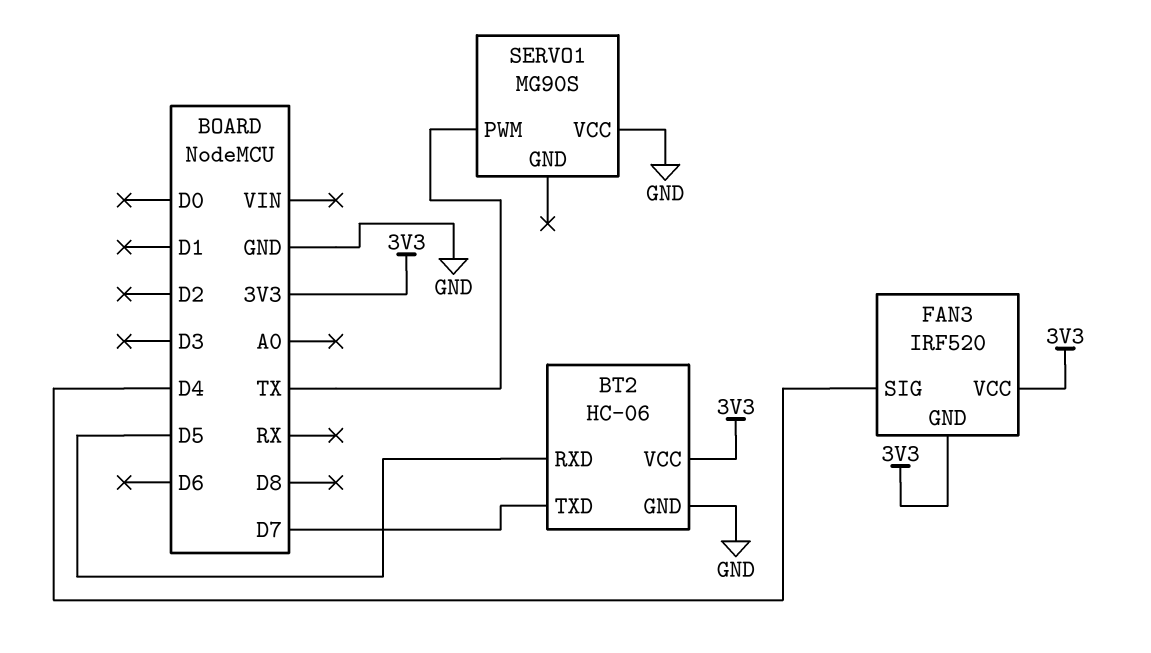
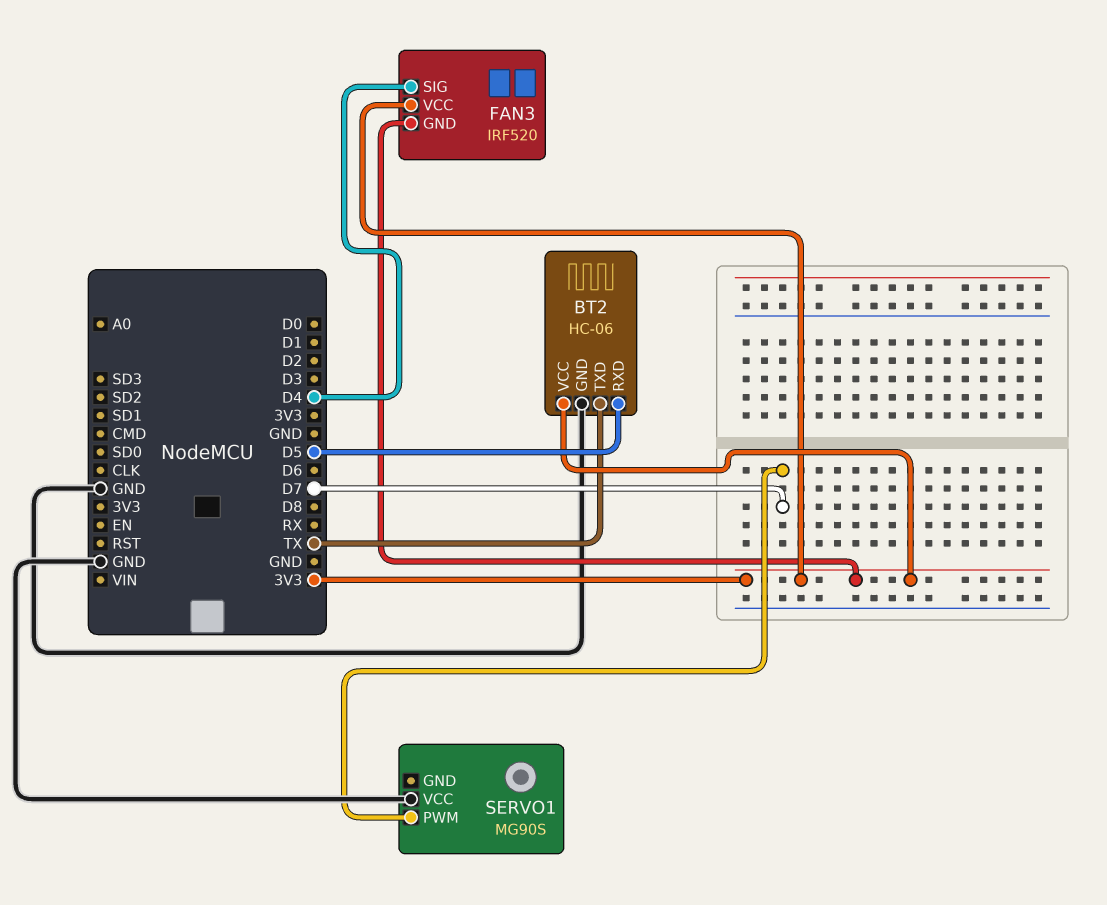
BT2 pin TXD: D7 -> TX
SERVO1 pin PWM: TX -> D7

